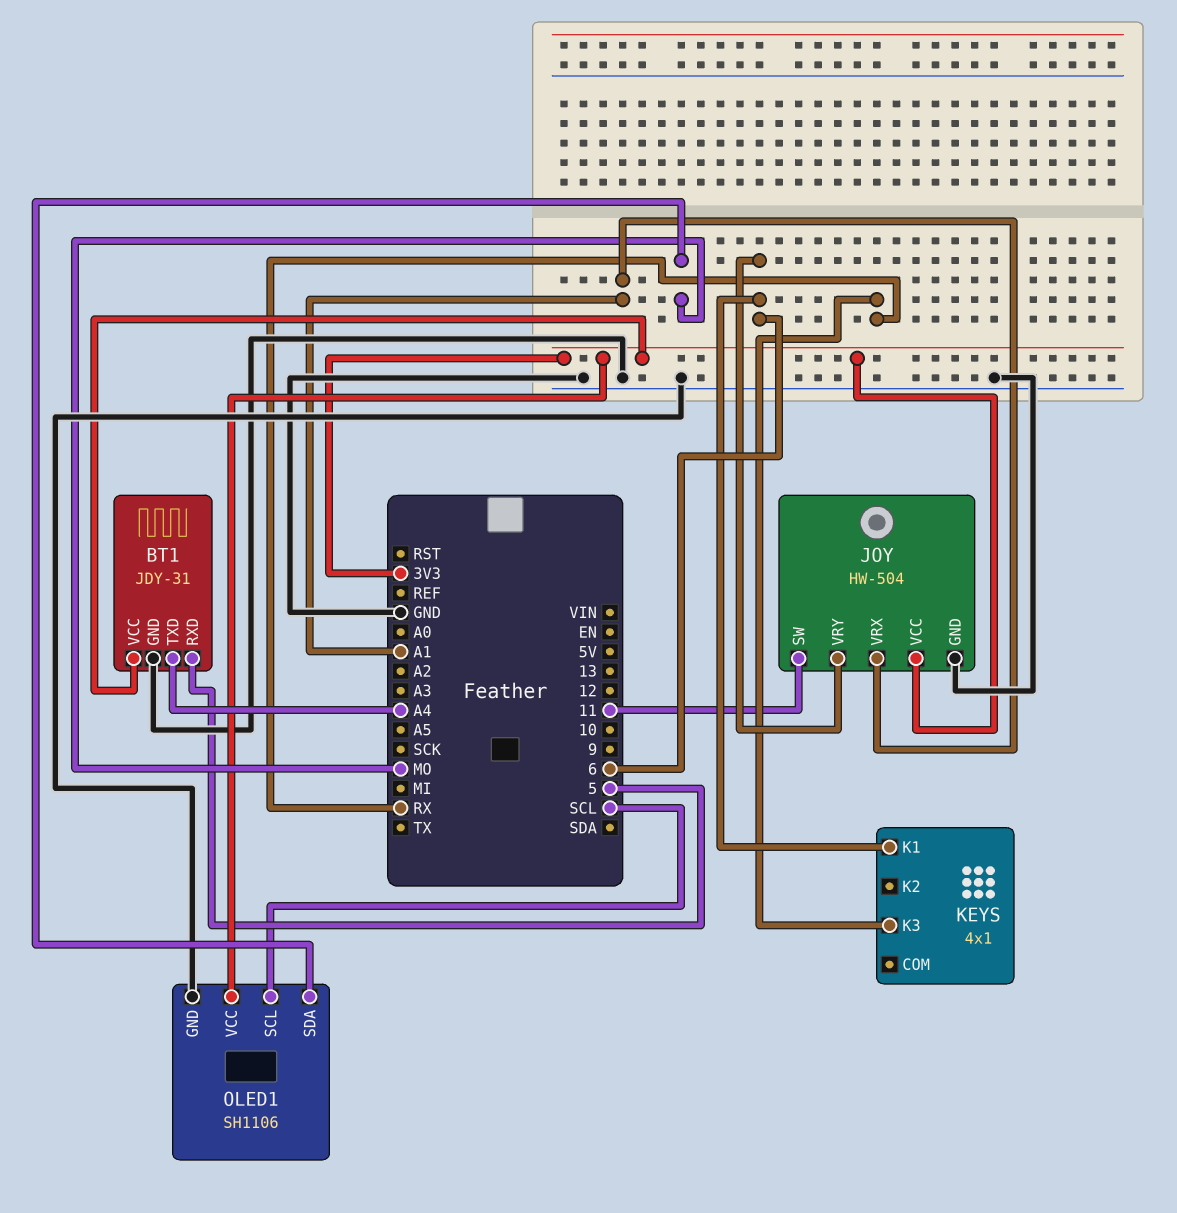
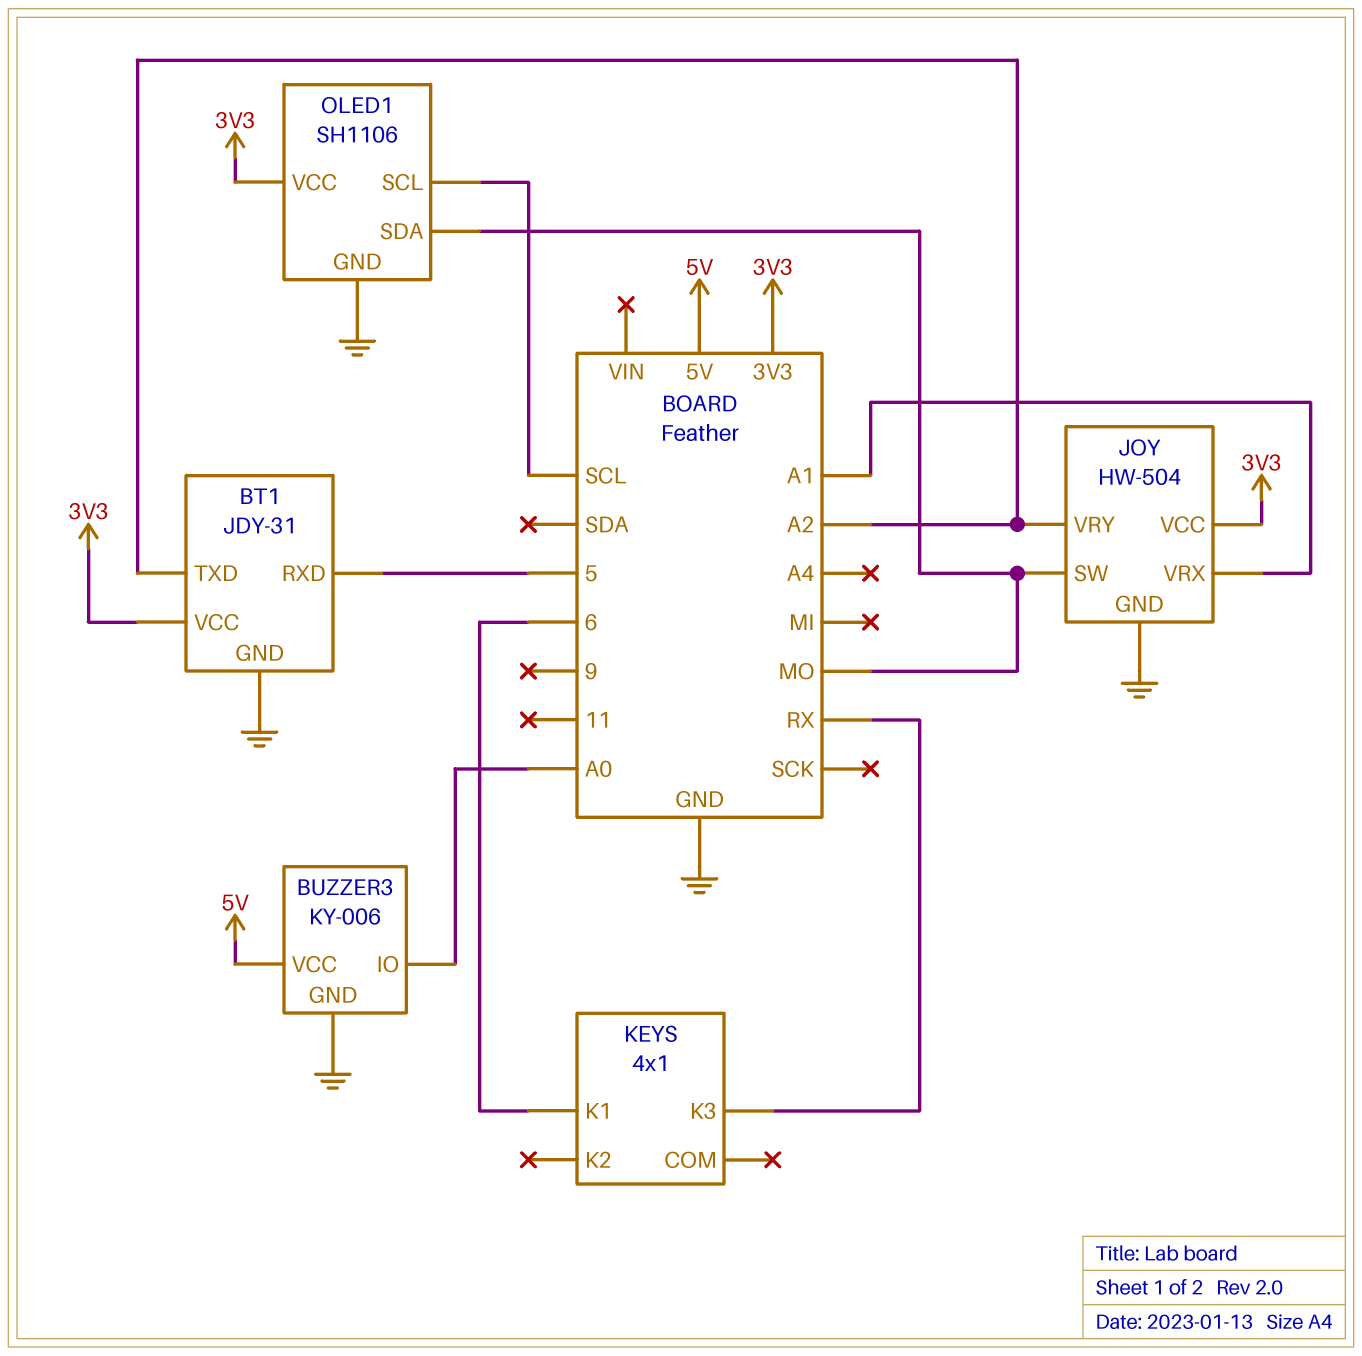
BT1 pin TXD: A4 -> A2
BUZZER3: none -> KY-006
BUZZER3 pin GND: none -> GND
BUZZER3 pin IO: none -> A0
BUZZER3 pin VCC: none -> 5V
JOY pin SW: 11 -> MO
JOY pin VRY: 6 -> A2

